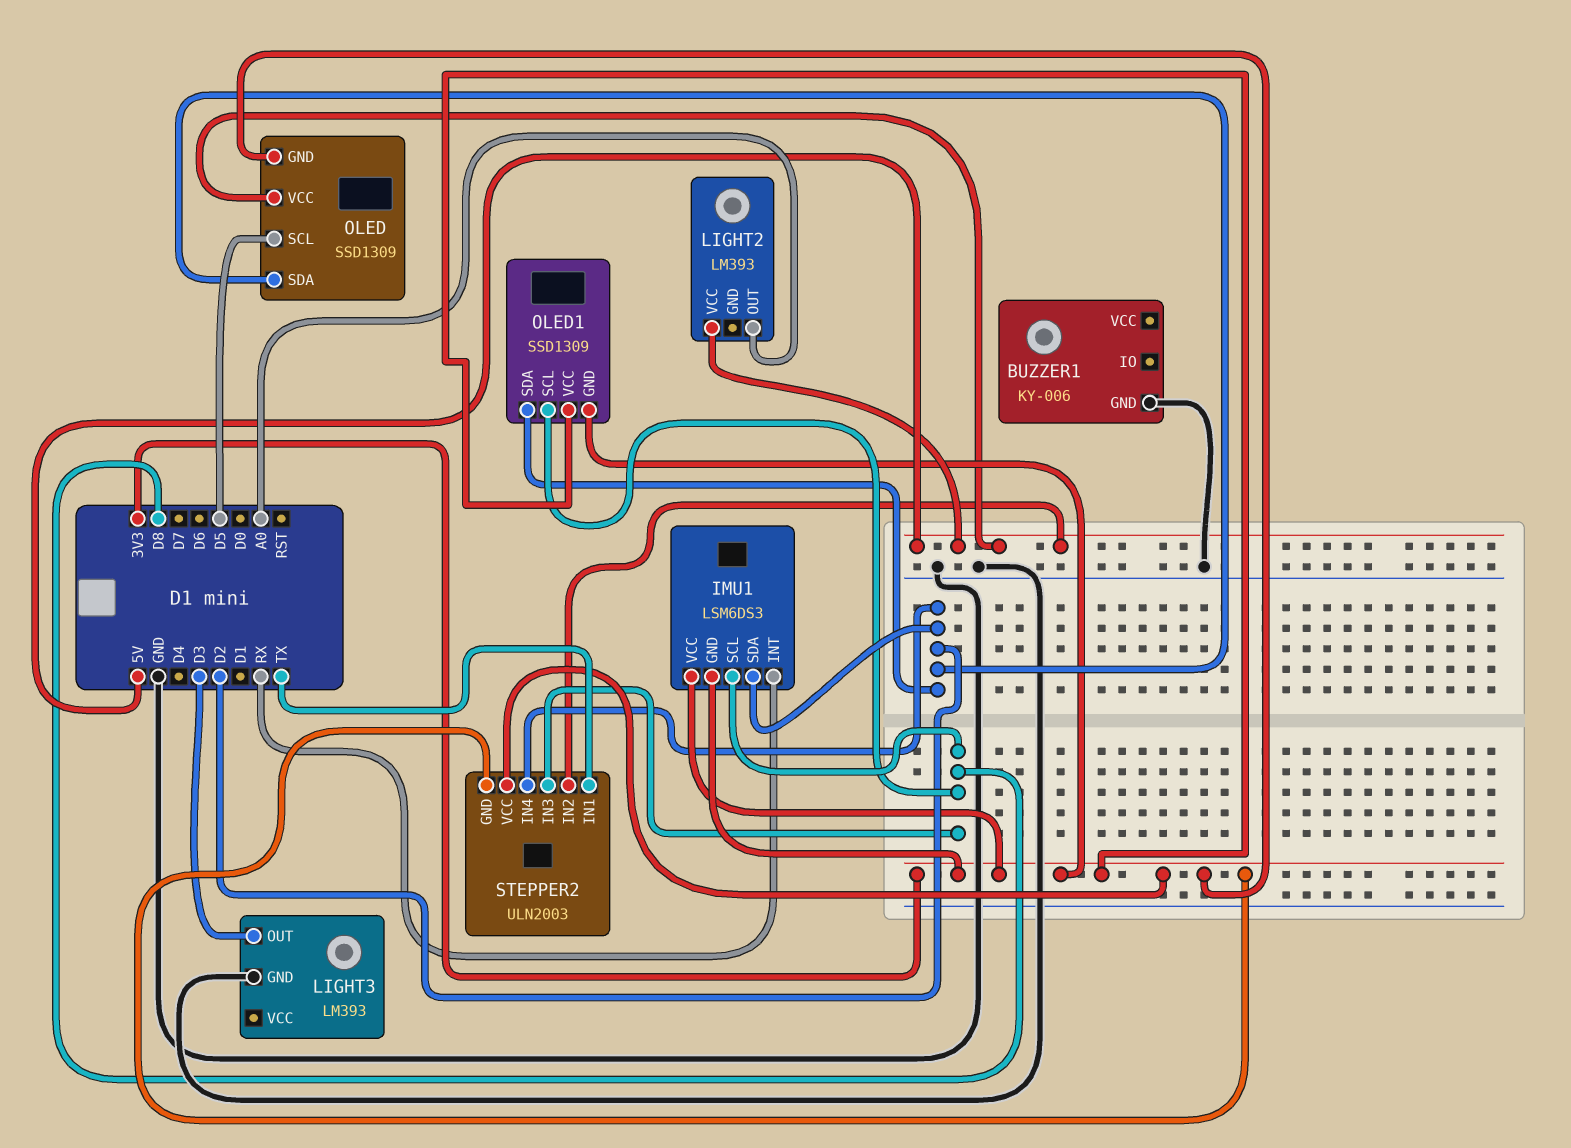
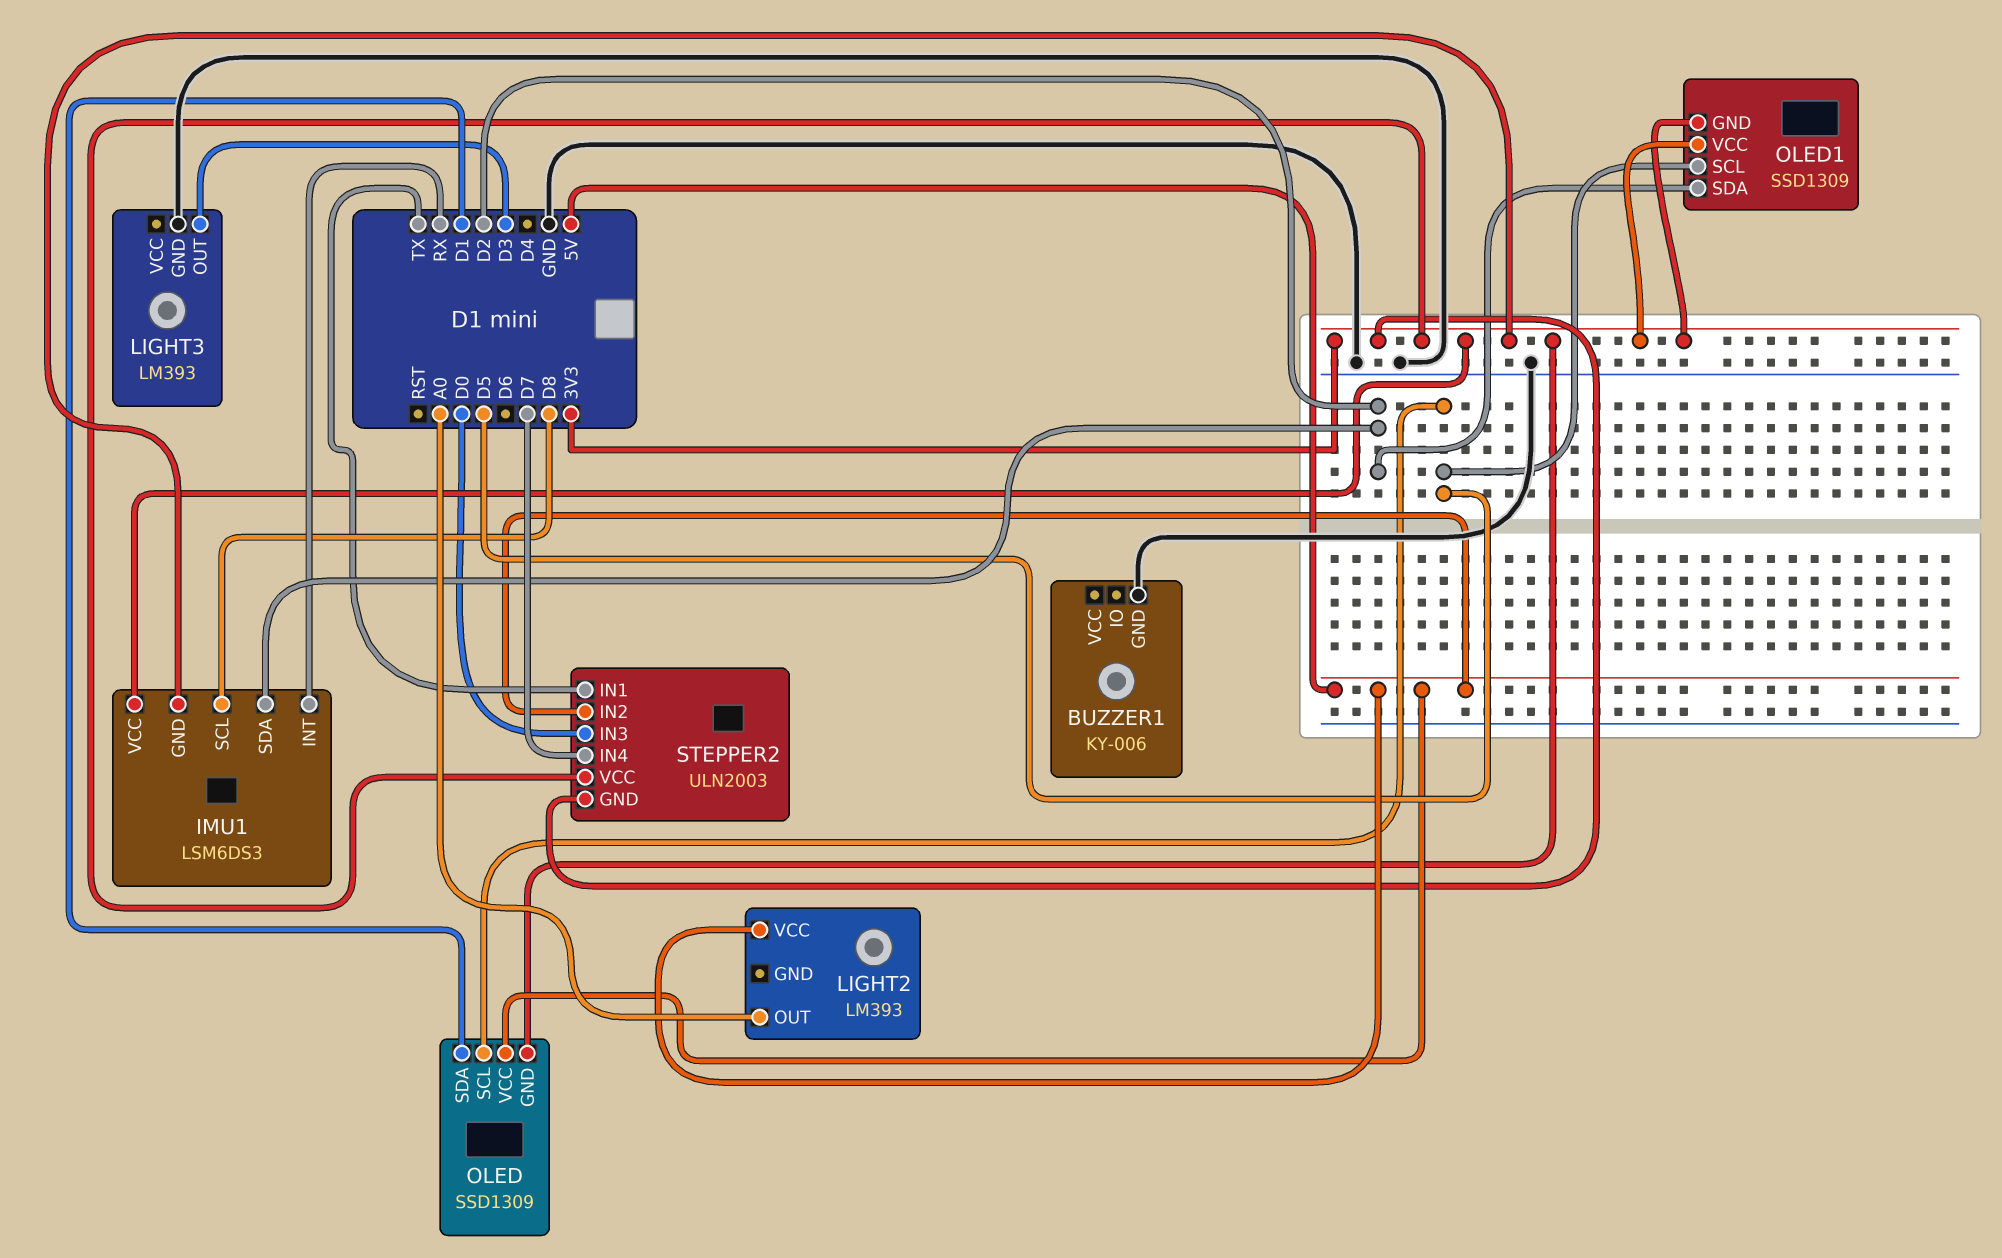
OLED pin SDA: D2 -> D1
OLED1 pin SCL: D8 -> D5
STEPPER2 pin IN3: D8 -> D0
STEPPER2 pin IN4: D2 -> D7

